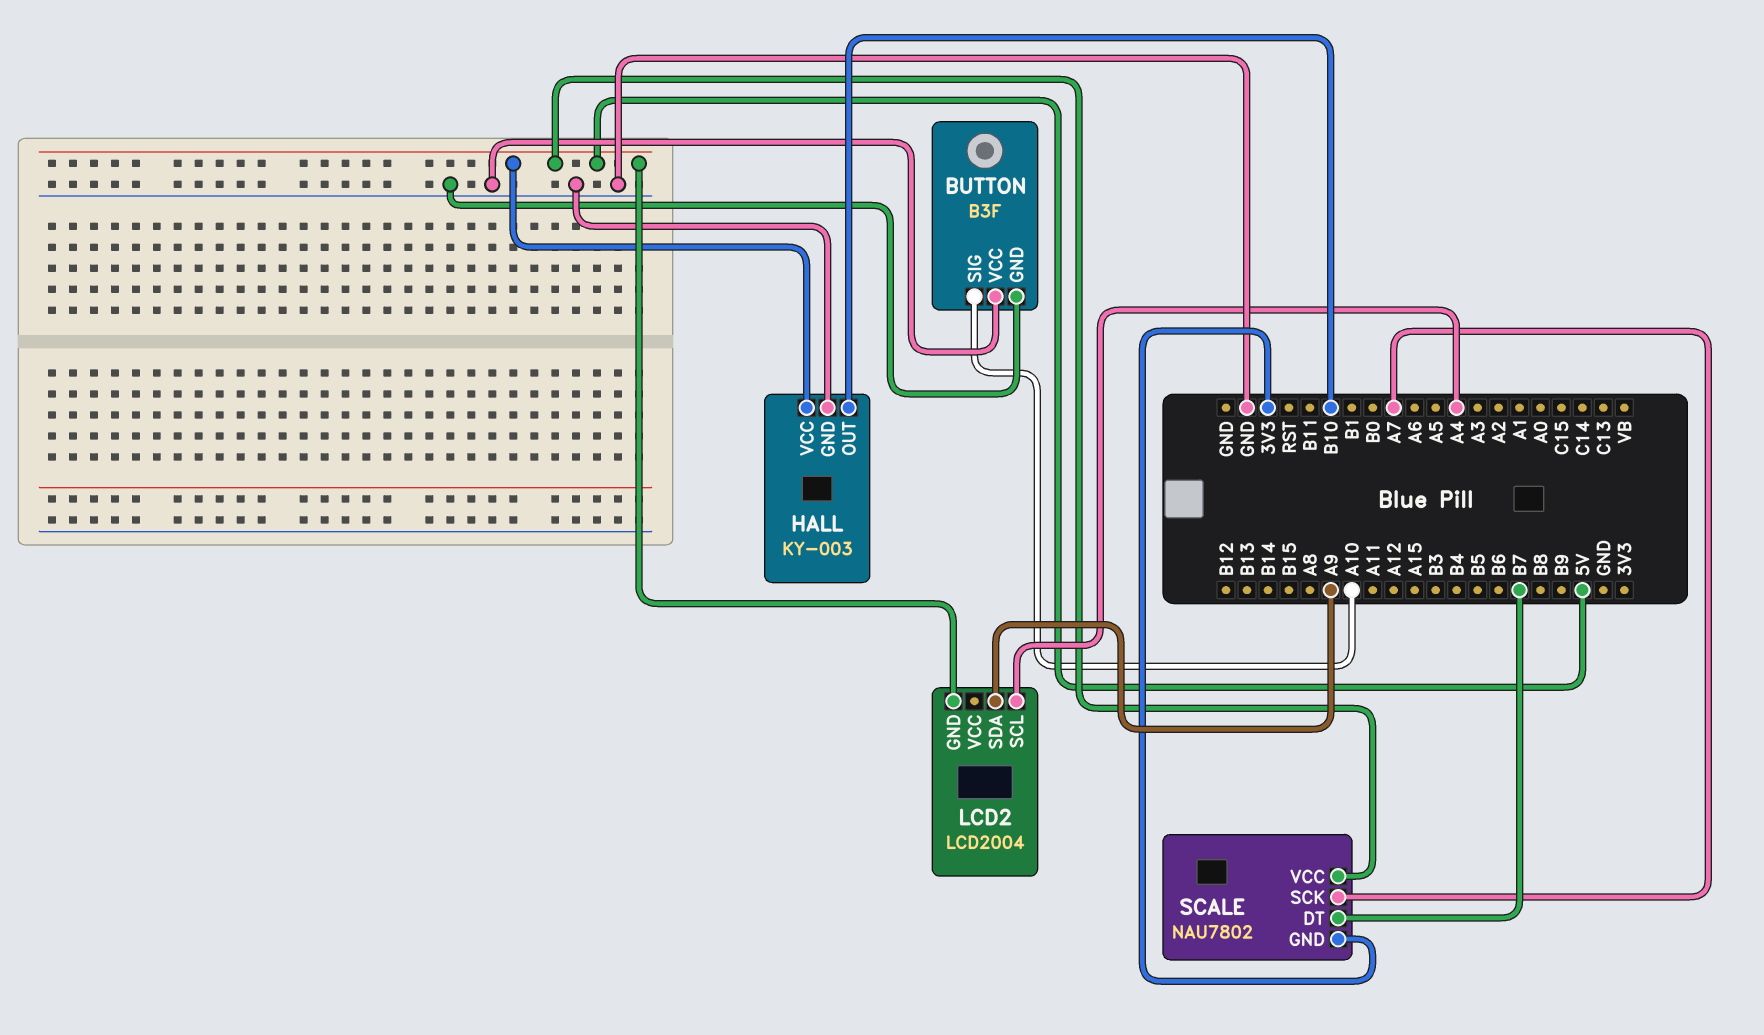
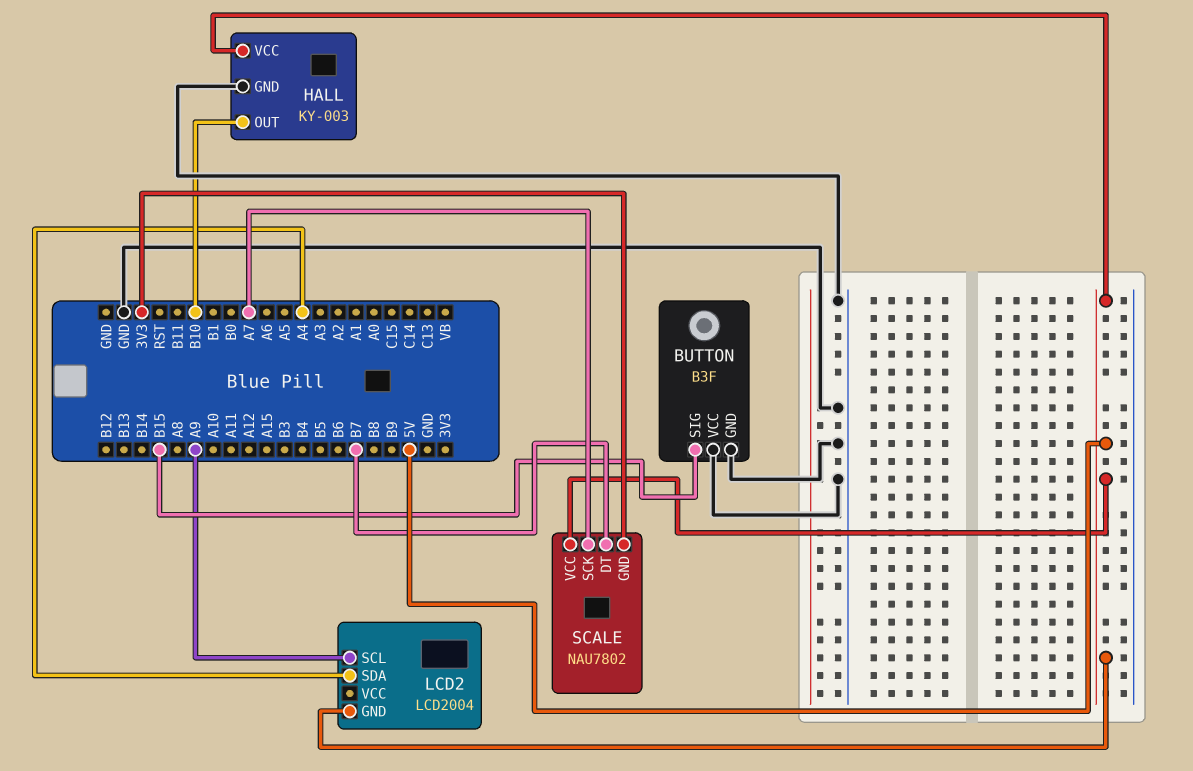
BUTTON pin SIG: A10 -> B15
LCD2 pin SCL: A4 -> A9
LCD2 pin SDA: A9 -> A4

